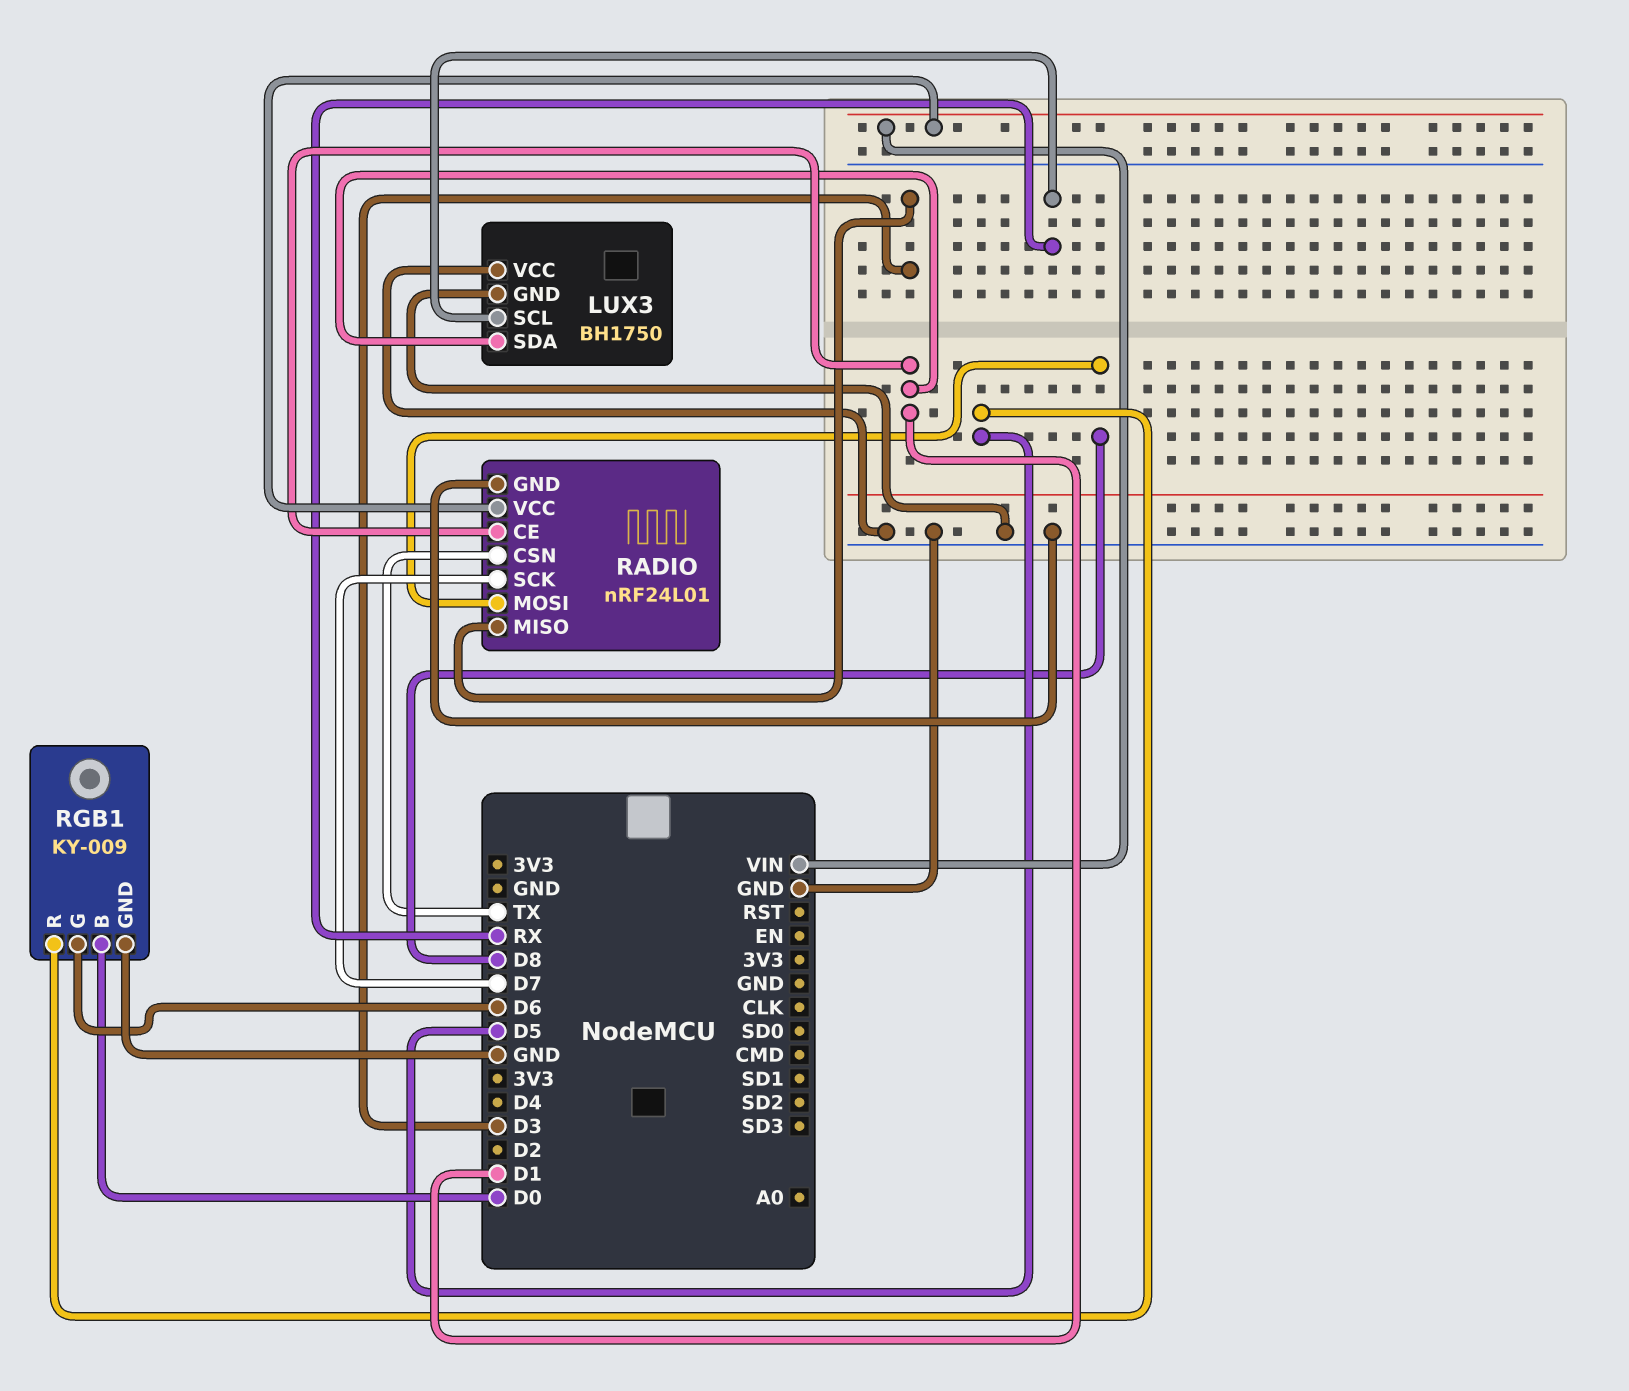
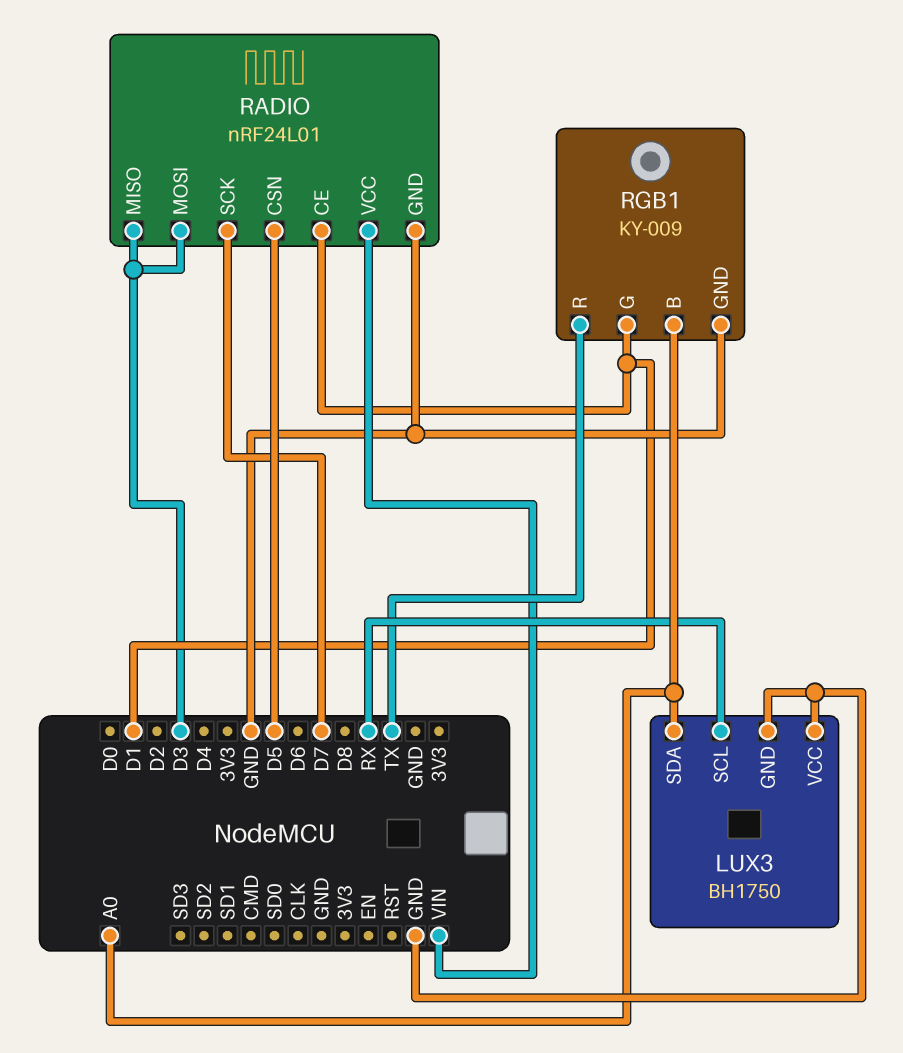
LUX3 pin SDA: D1 -> A0
RADIO pin CSN: TX -> D5
RADIO pin MOSI: D8 -> D3
RGB1 pin B: D0 -> A0
RGB1 pin G: D6 -> D1
RGB1 pin R: D5 -> TX

